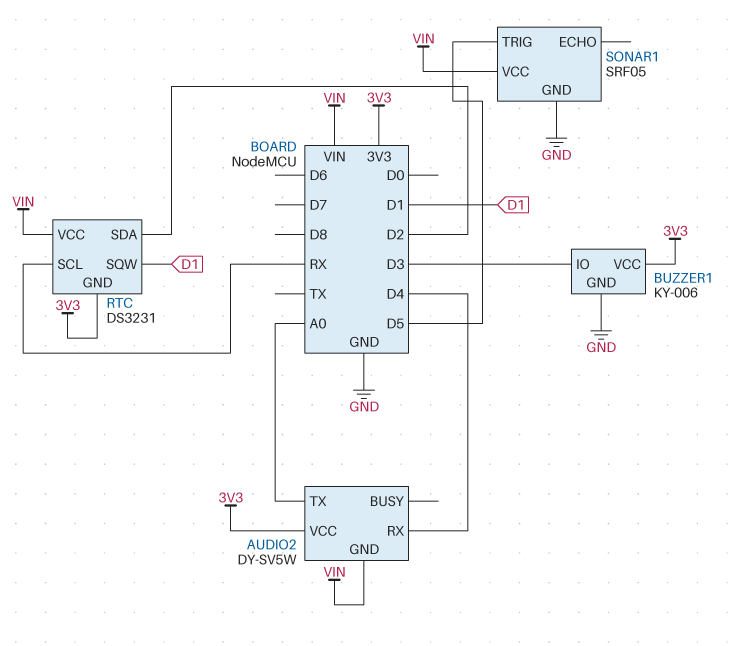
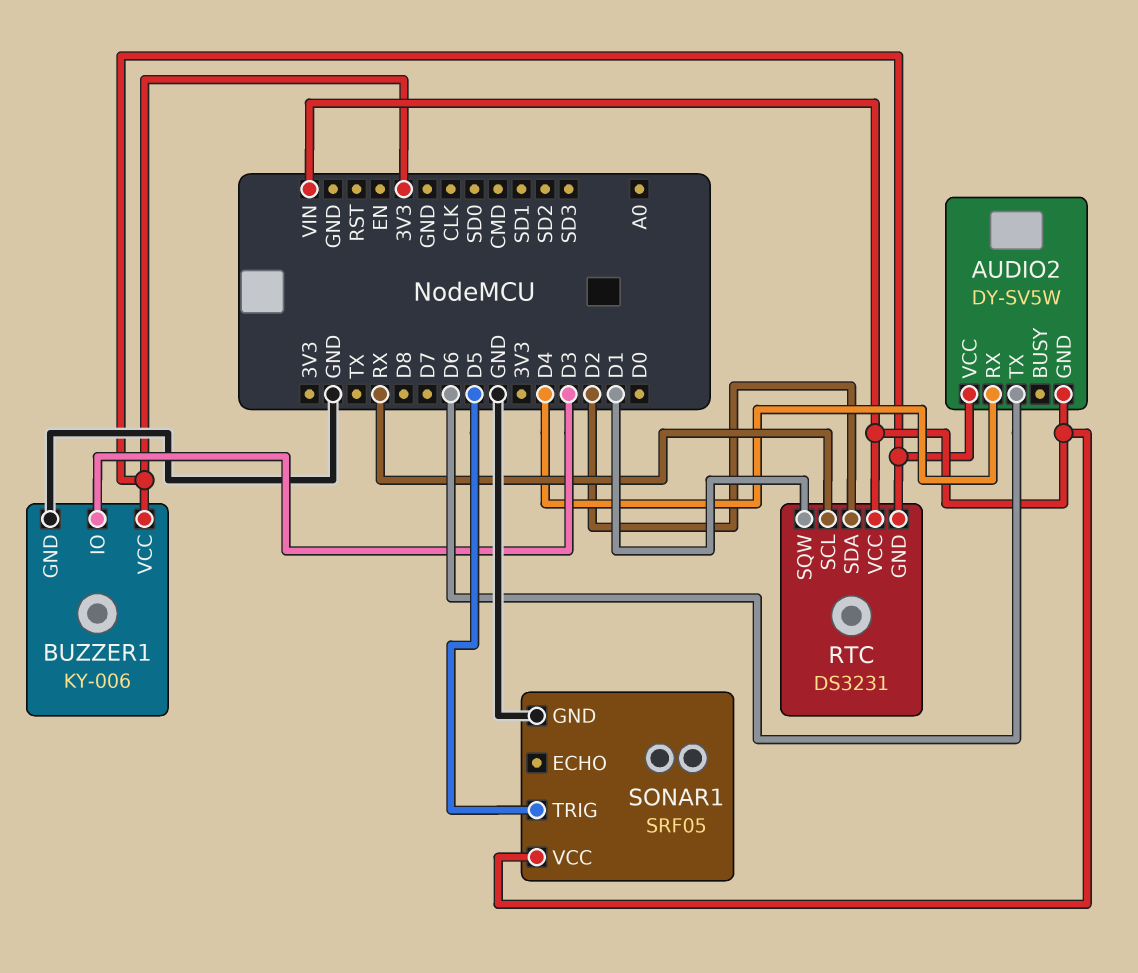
AUDIO2 pin TX: A0 -> D6

